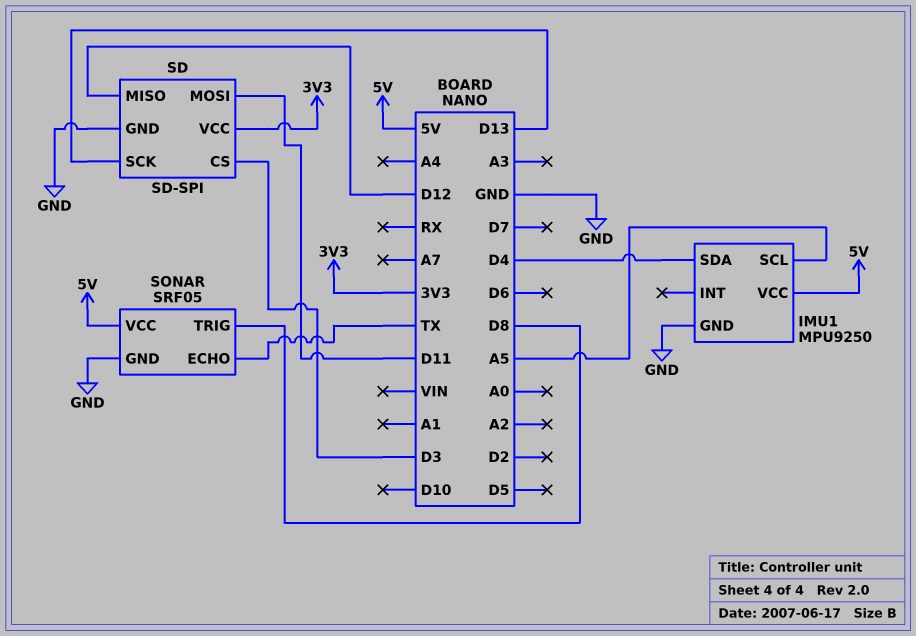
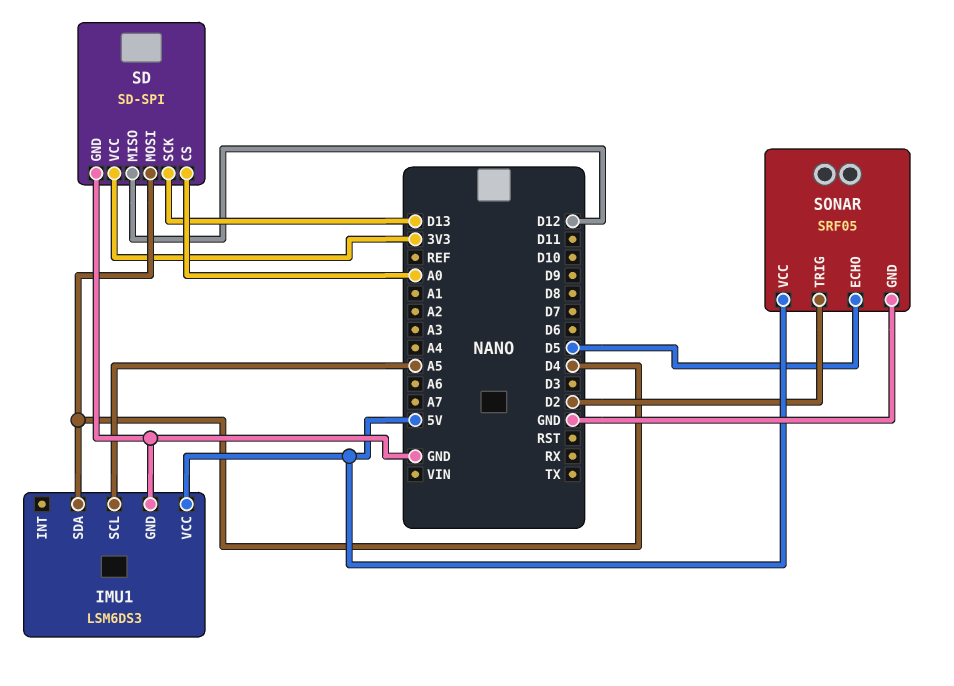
IMU1: MPU9250 -> LSM6DS3
SD pin CS: D3 -> A0
SD pin MOSI: D11 -> D4
SONAR pin ECHO: TX -> D5
SONAR pin TRIG: D8 -> D2

